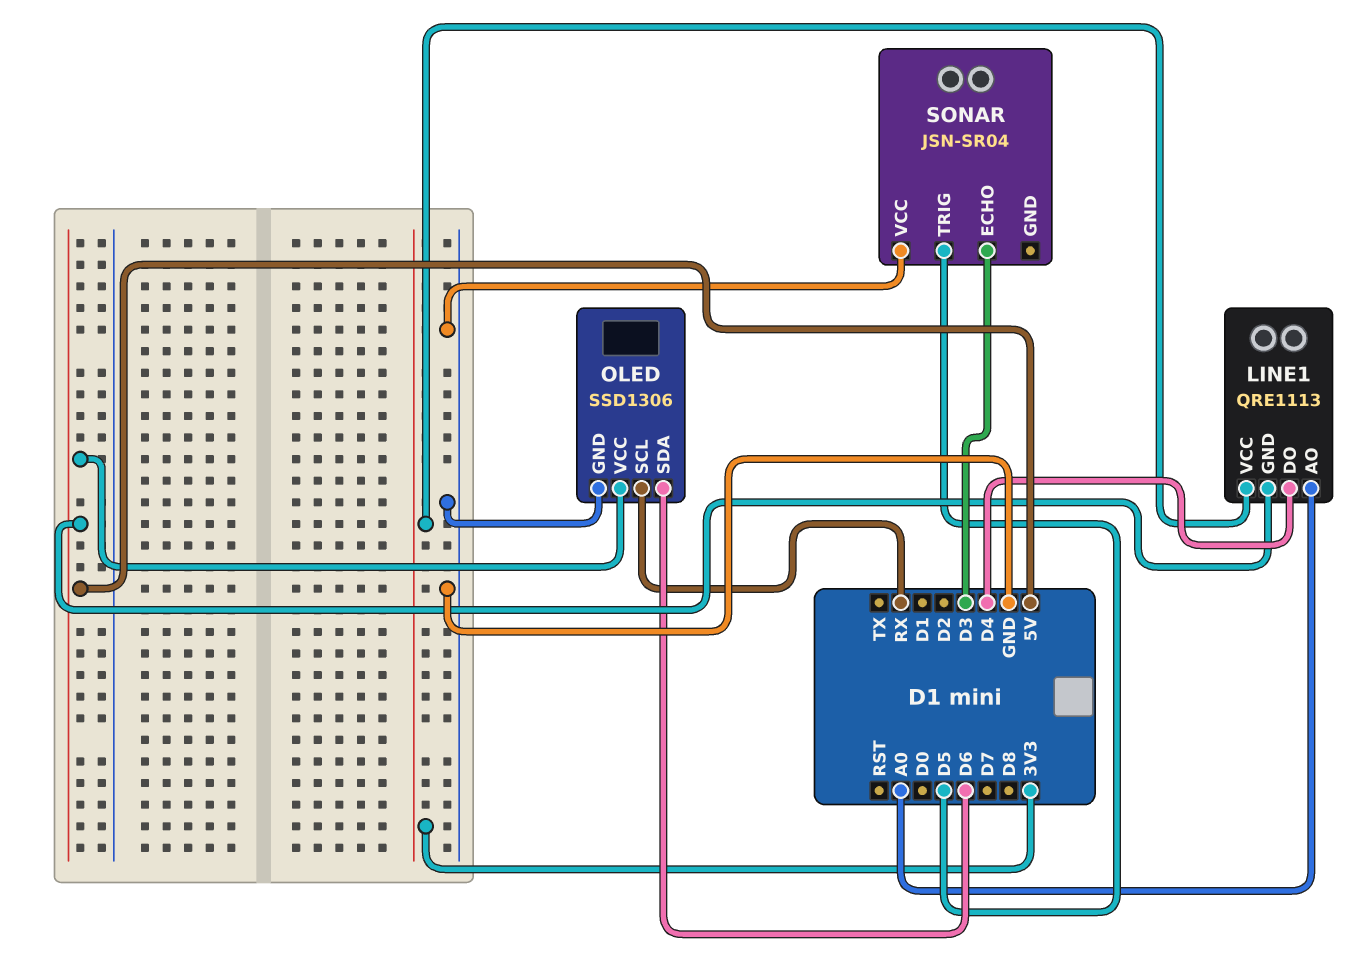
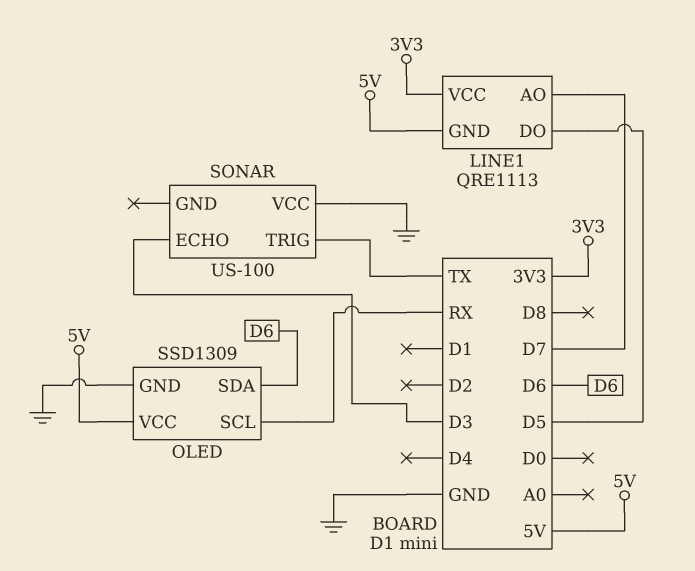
LINE1 pin AO: A0 -> D7
LINE1 pin DO: D4 -> D5
OLED: SSD1306 -> SSD1309
SONAR: JSN-SR04 -> US-100
SONAR pin TRIG: D5 -> TX

